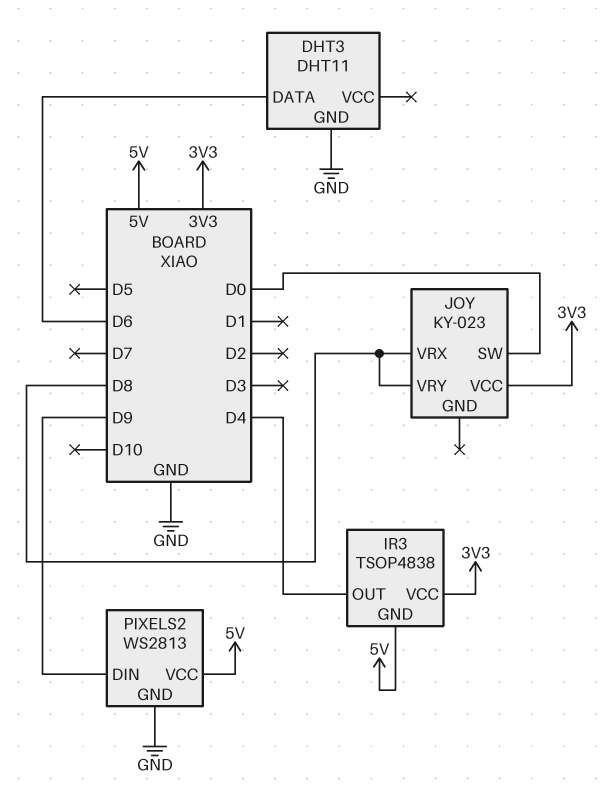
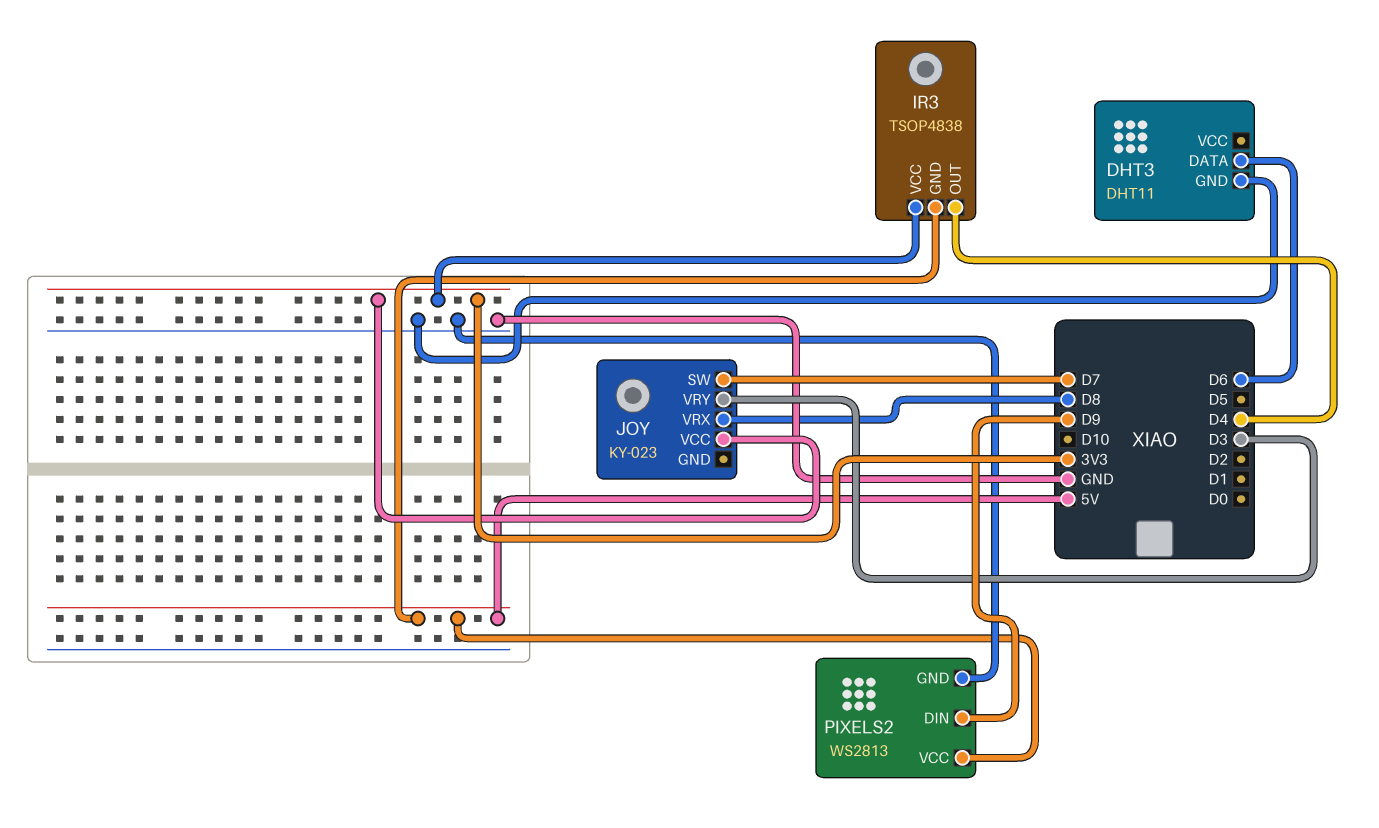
JOY pin SW: D0 -> D7
JOY pin VRY: D8 -> D3

